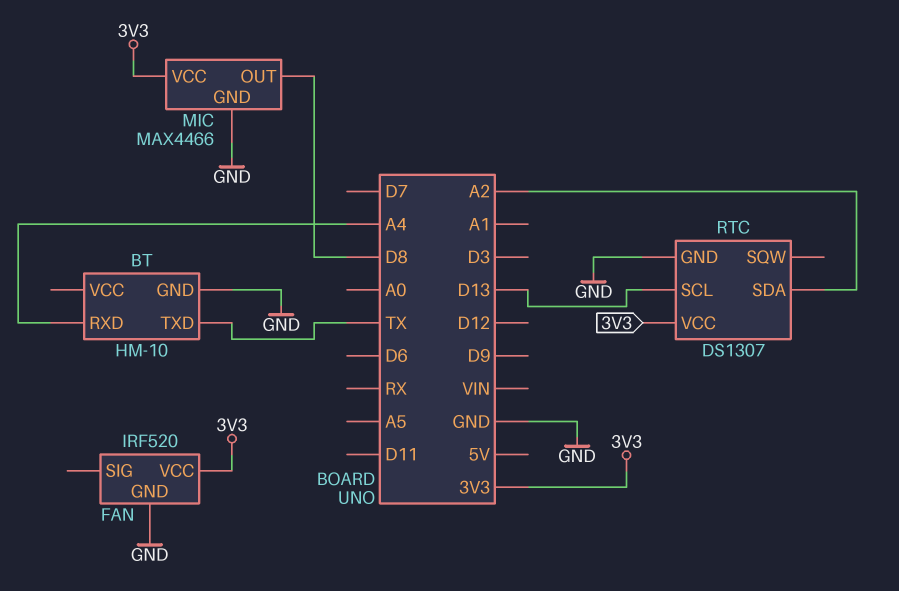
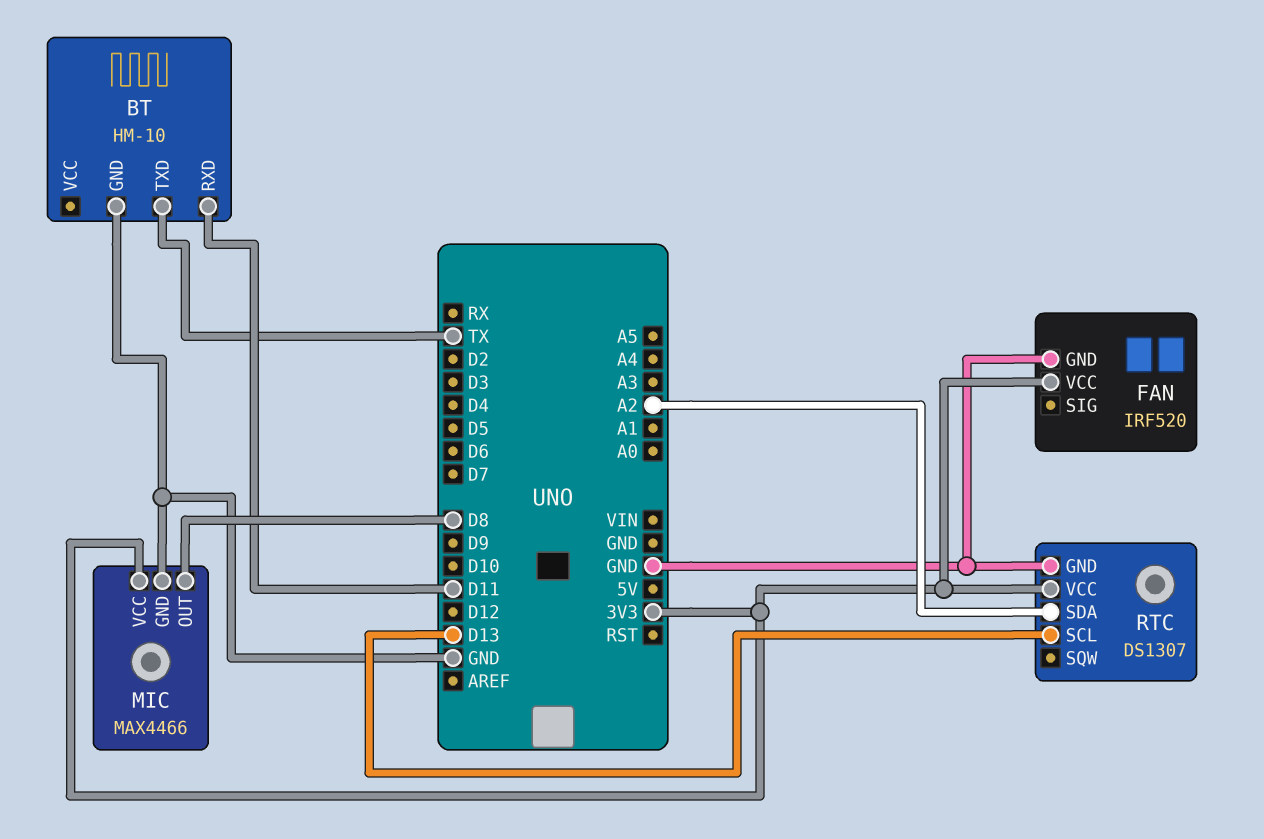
BT pin RXD: A4 -> D11

